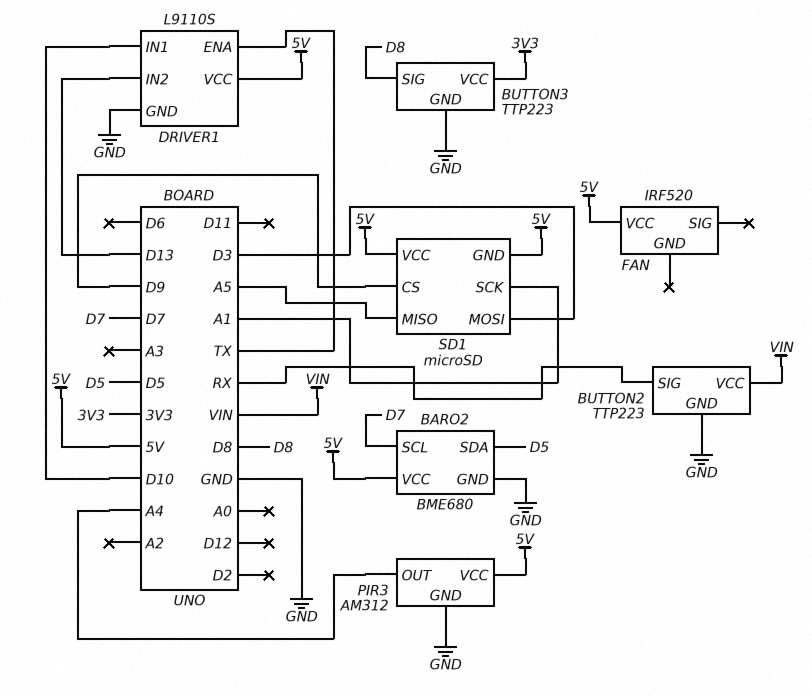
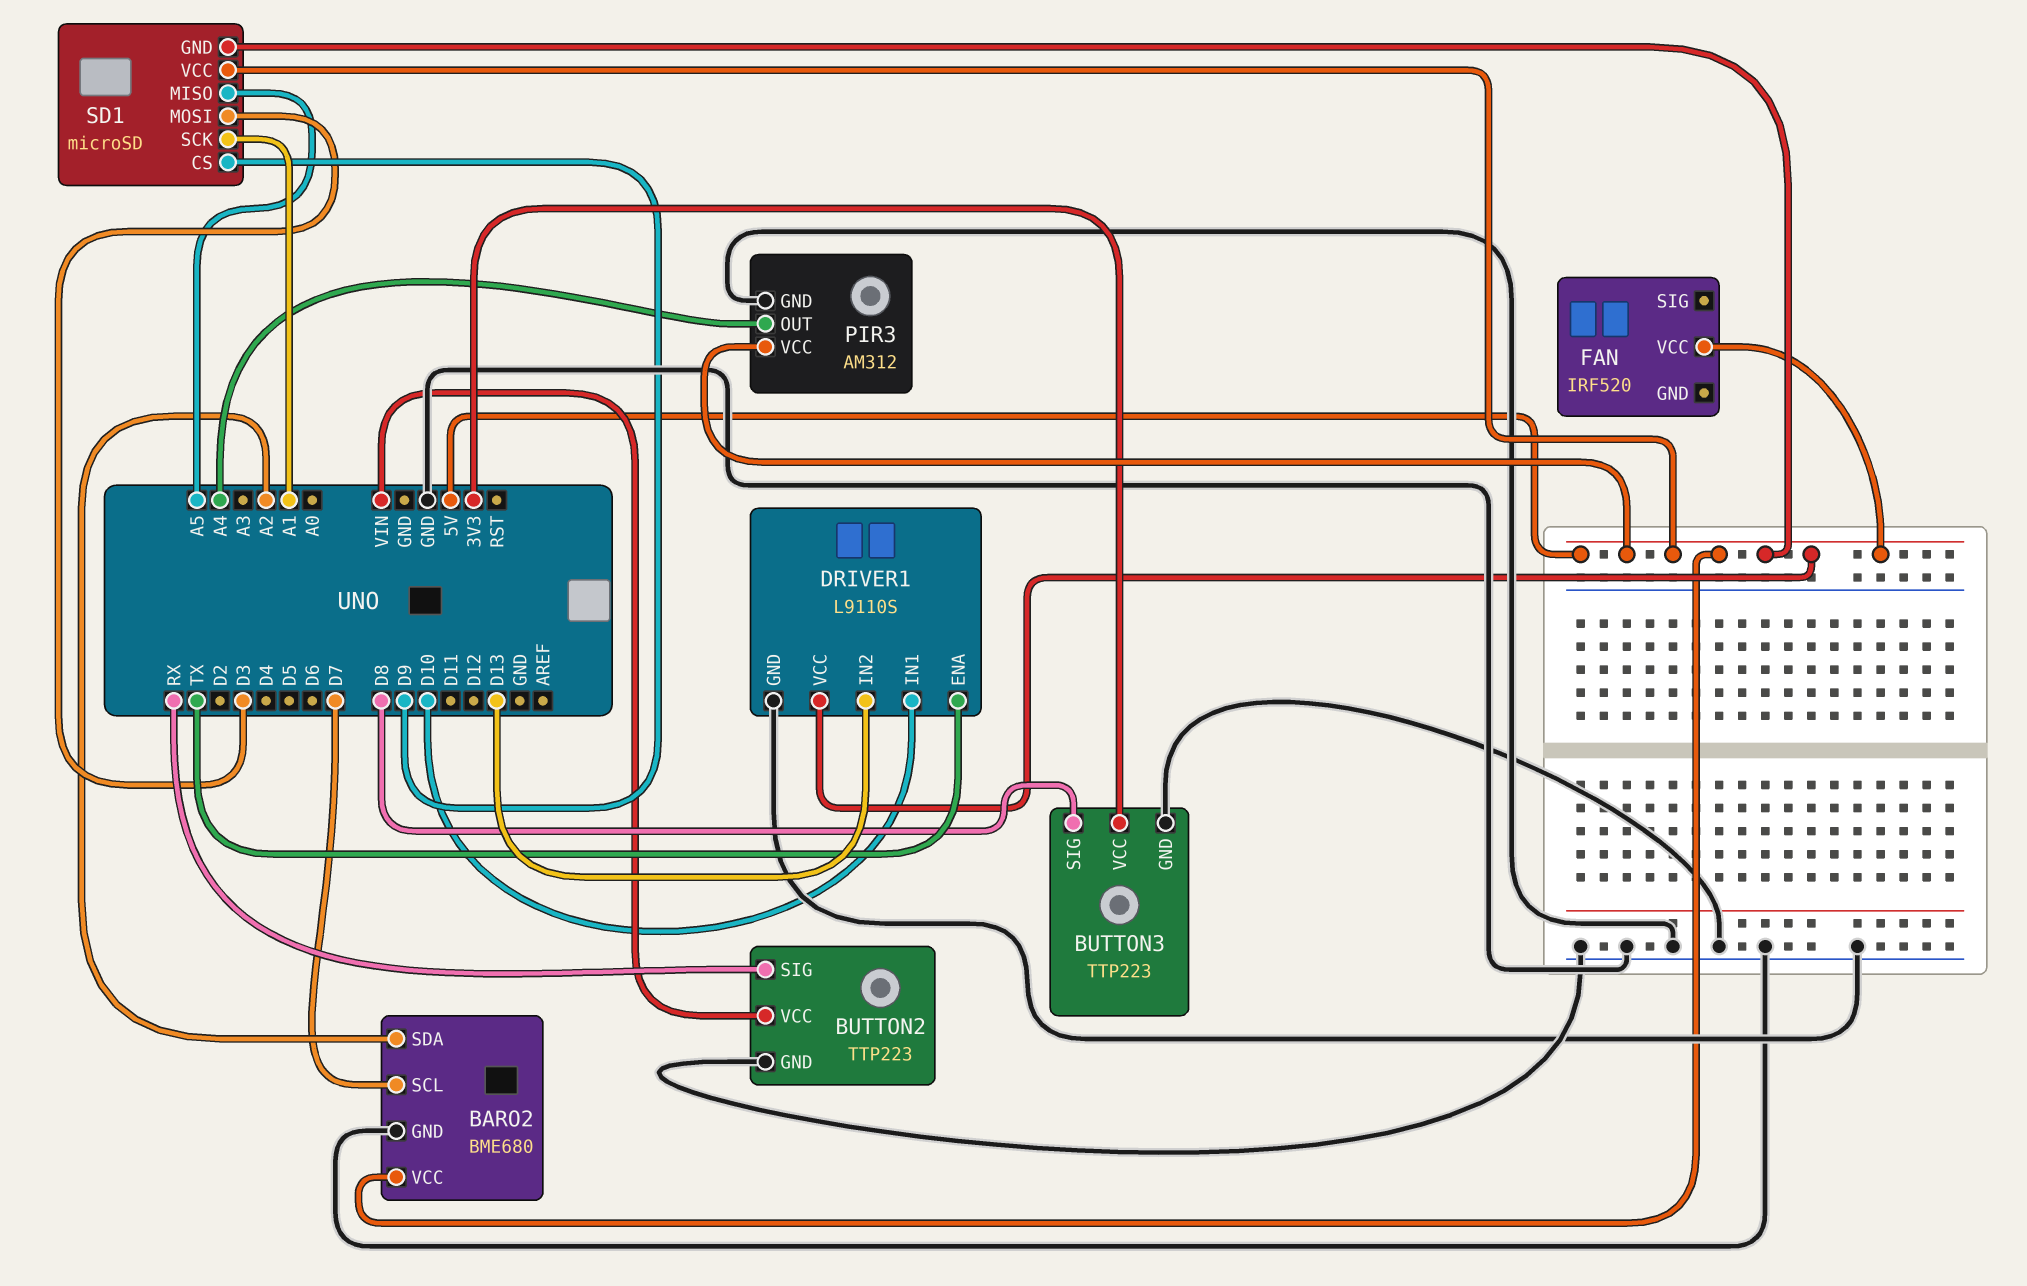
BARO2 pin SDA: D5 -> A2

